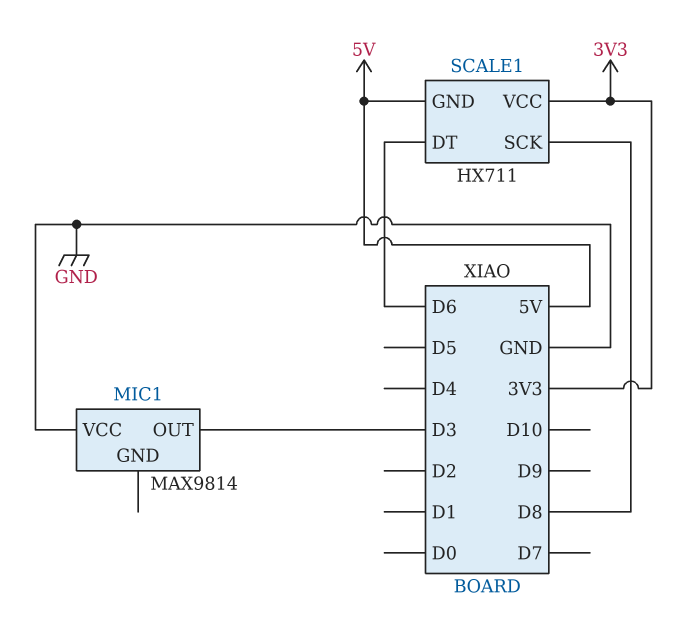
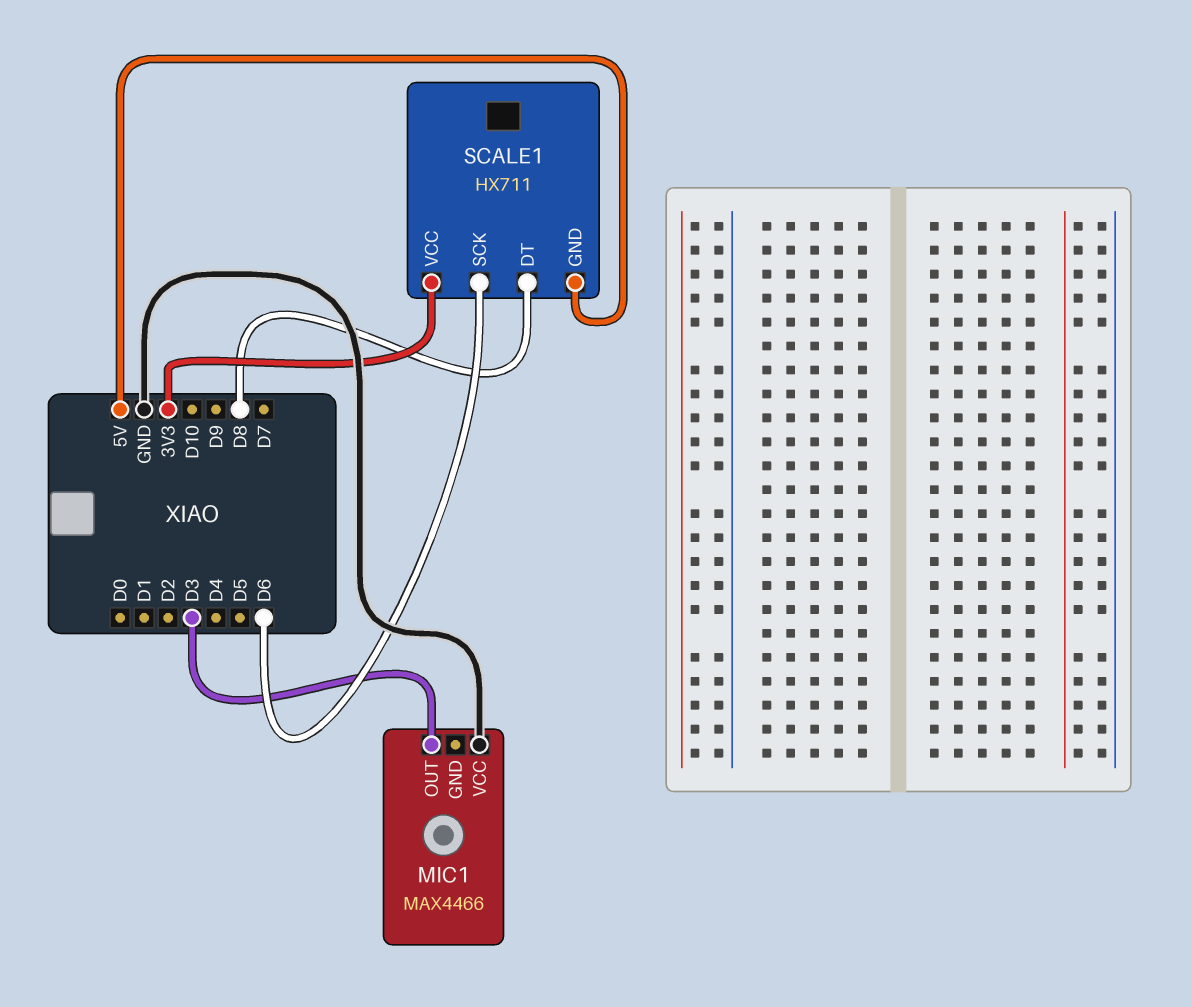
MIC1: MAX9814 -> MAX4466
SCALE1 pin DT: D6 -> D8
SCALE1 pin SCK: D8 -> D6

